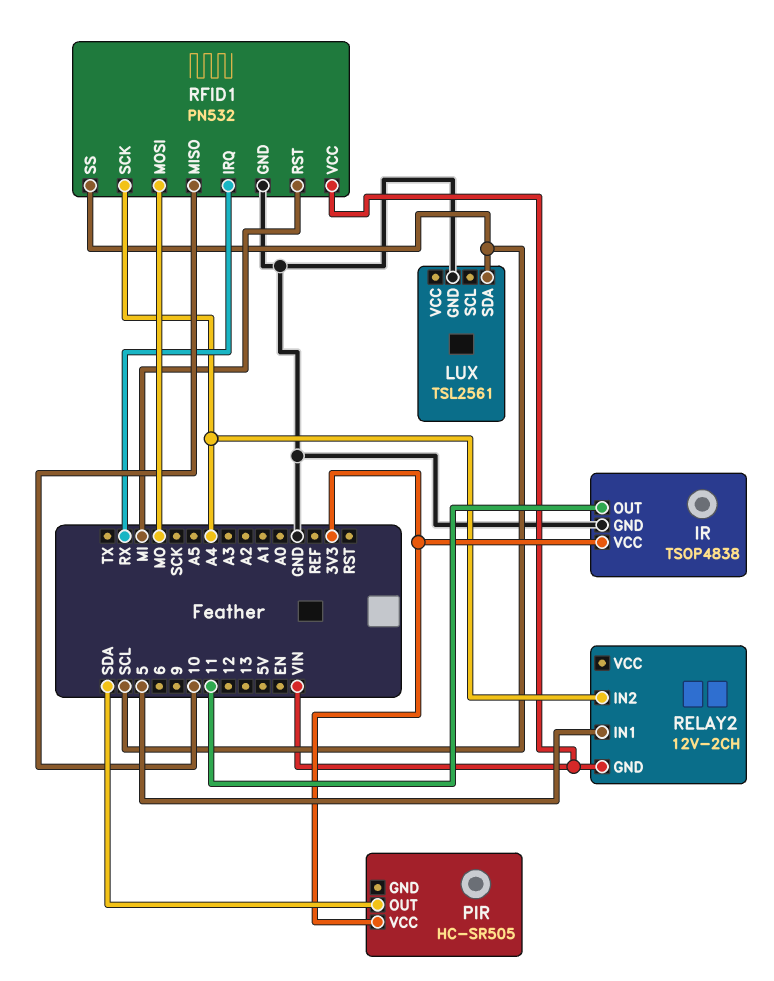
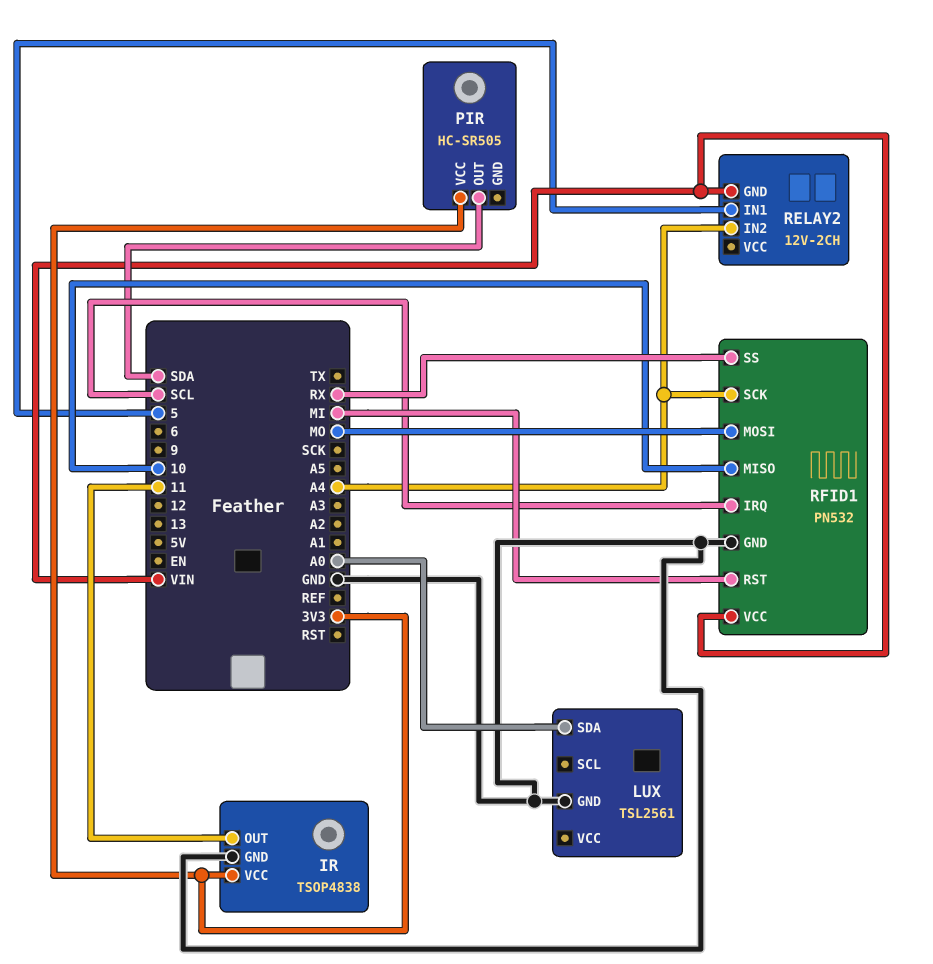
LUX pin SDA: SCL -> A0
RFID1 pin IRQ: RX -> SCL
RFID1 pin SS: SCL -> RX

